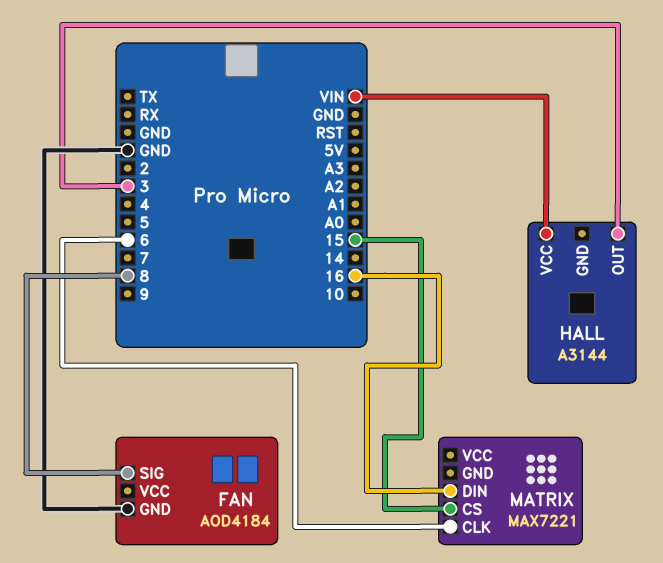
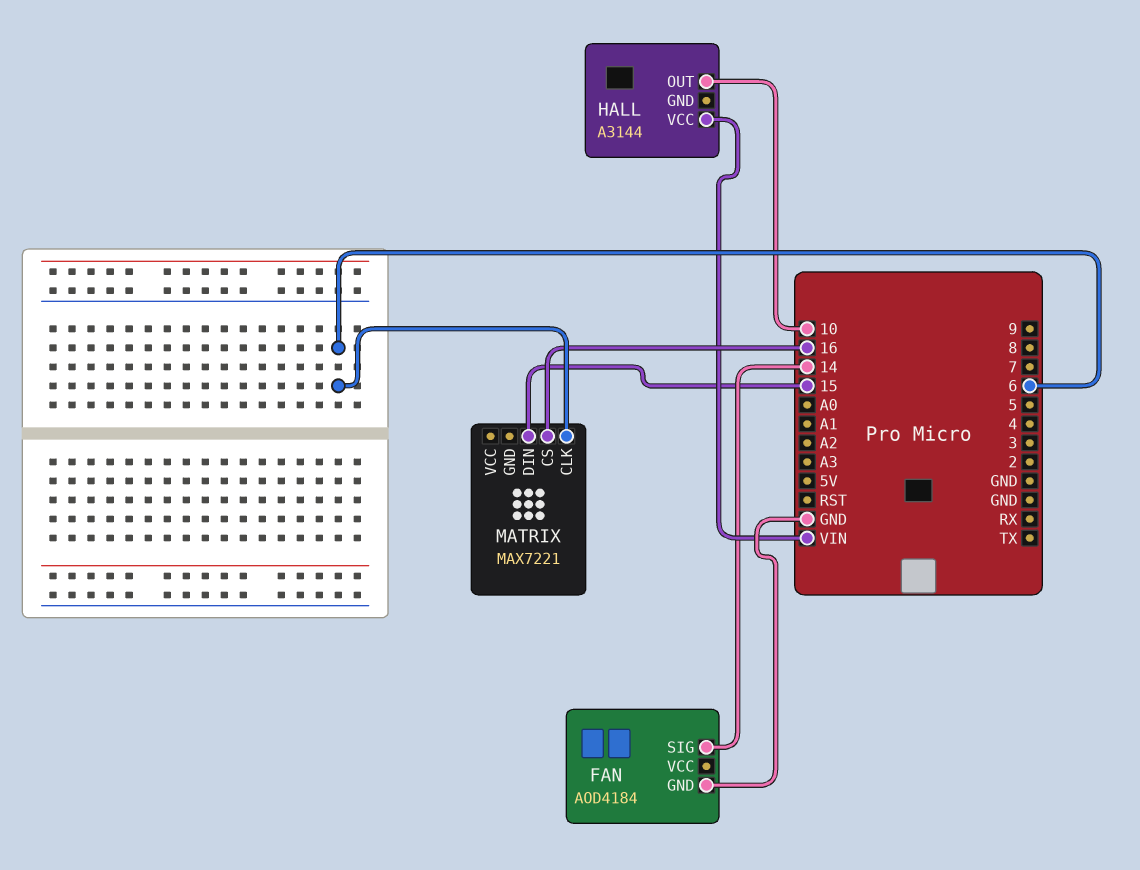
FAN pin SIG: 8 -> 14
HALL pin OUT: 3 -> 10
MATRIX pin CS: 15 -> 16
MATRIX pin DIN: 16 -> 15

